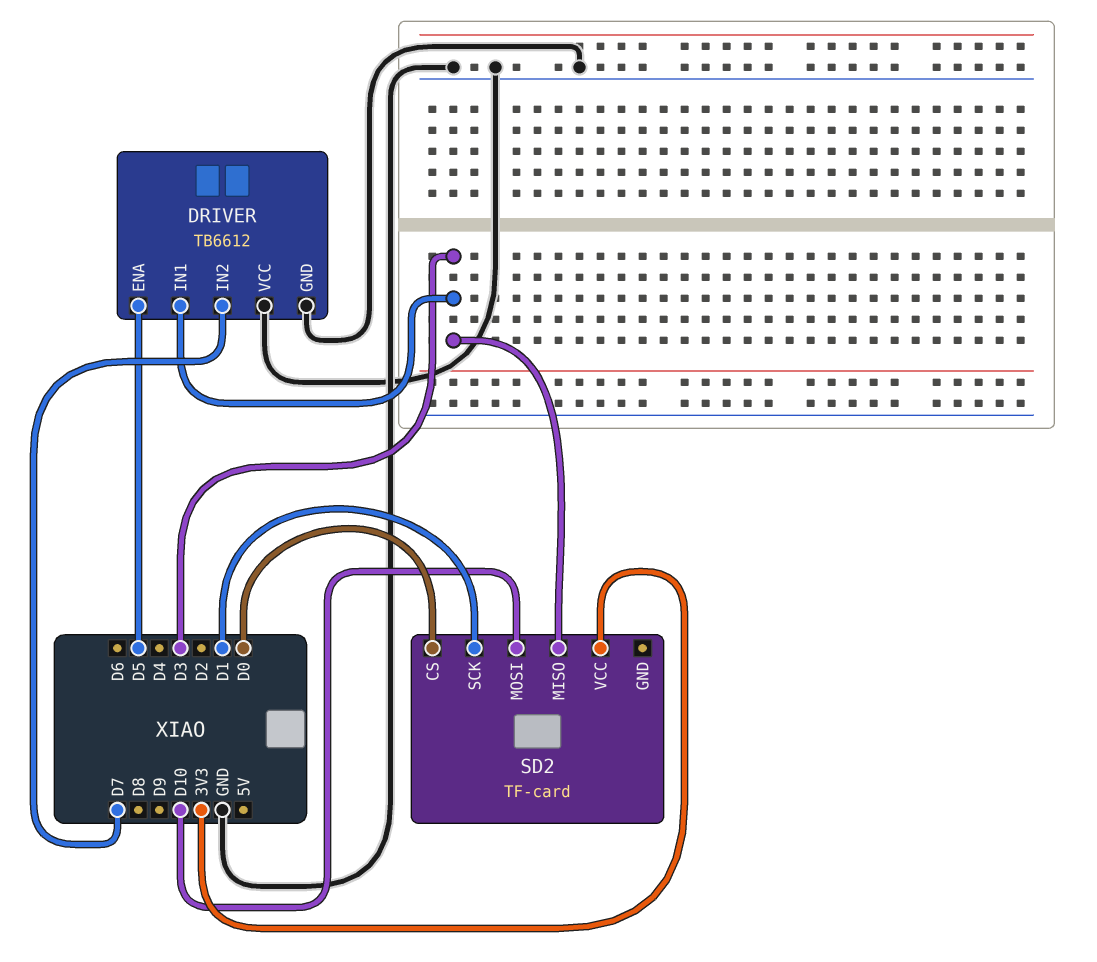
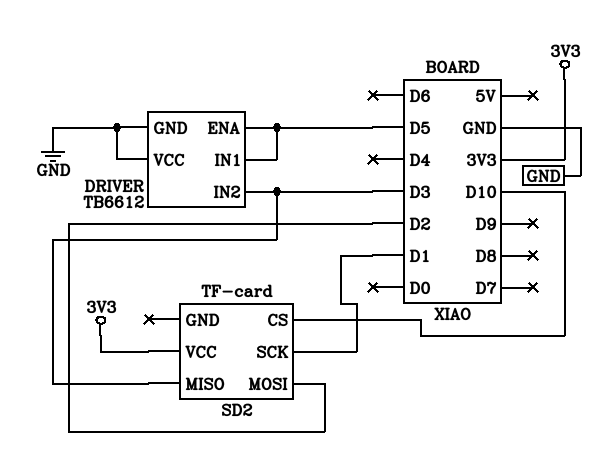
DRIVER pin IN1: D3 -> D5
DRIVER pin IN2: D7 -> D3
SD2 pin CS: D0 -> D10
SD2 pin MOSI: D10 -> D2

